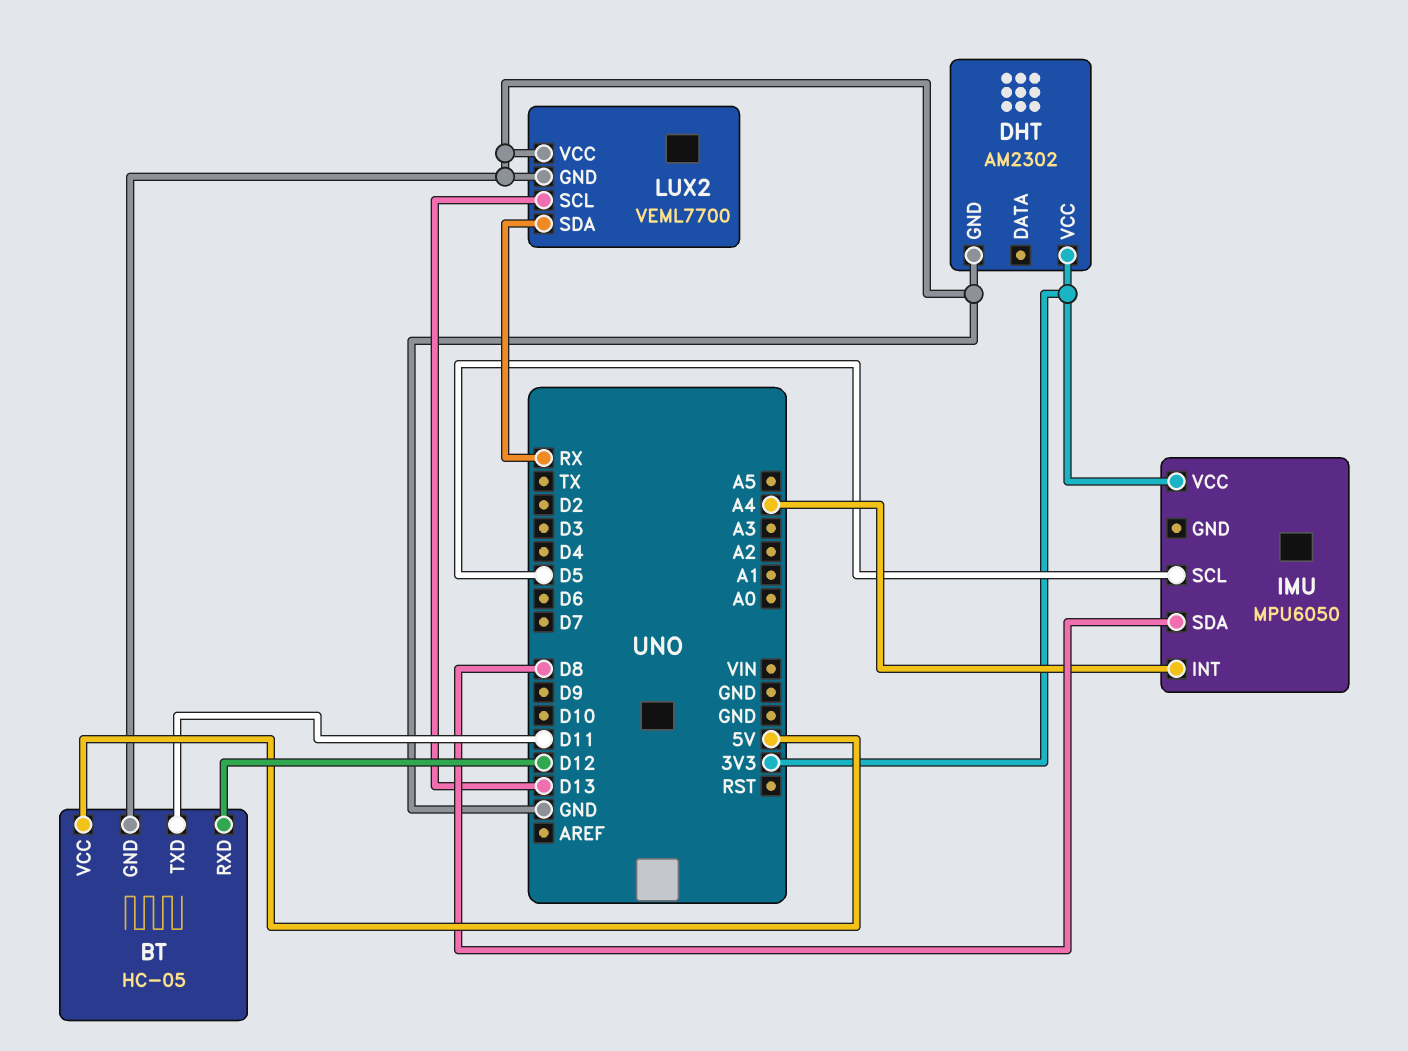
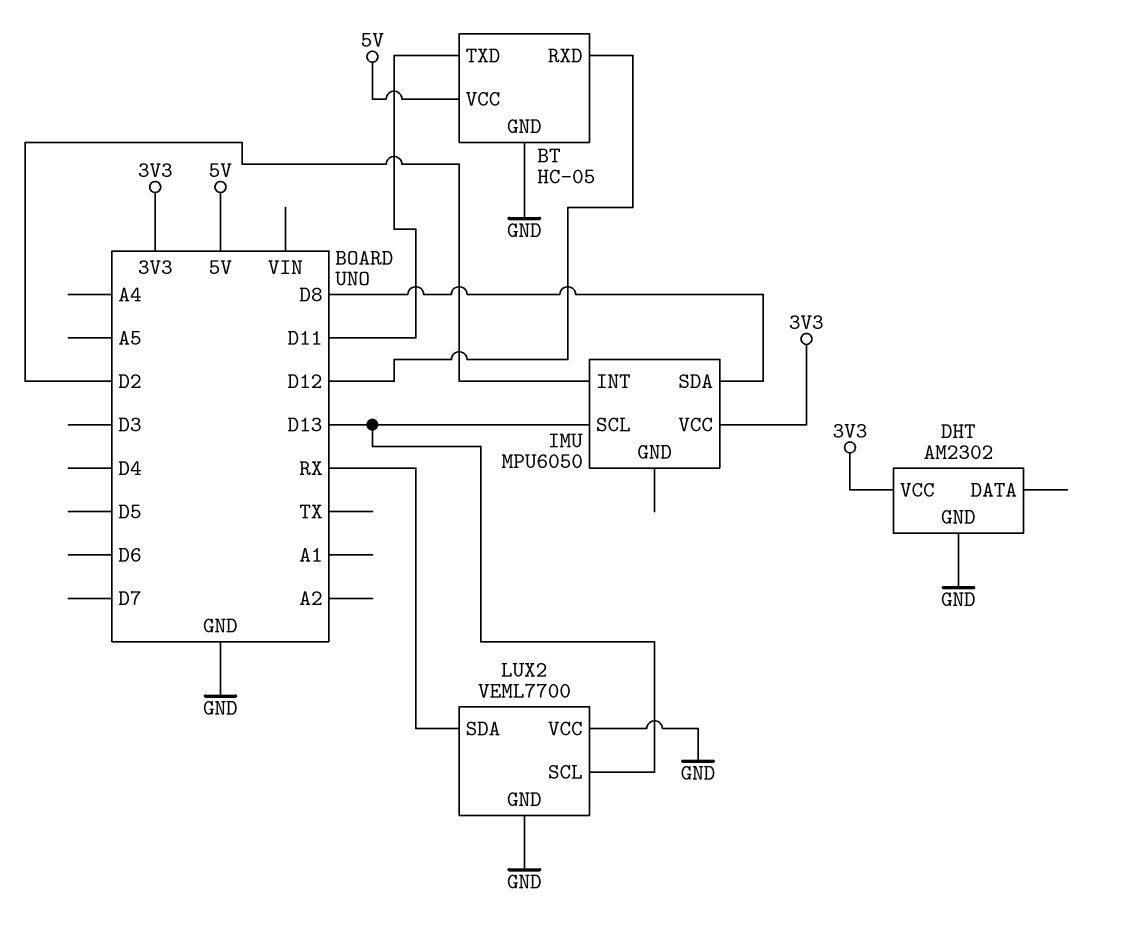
IMU pin INT: A4 -> D2
IMU pin SCL: D5 -> D13

